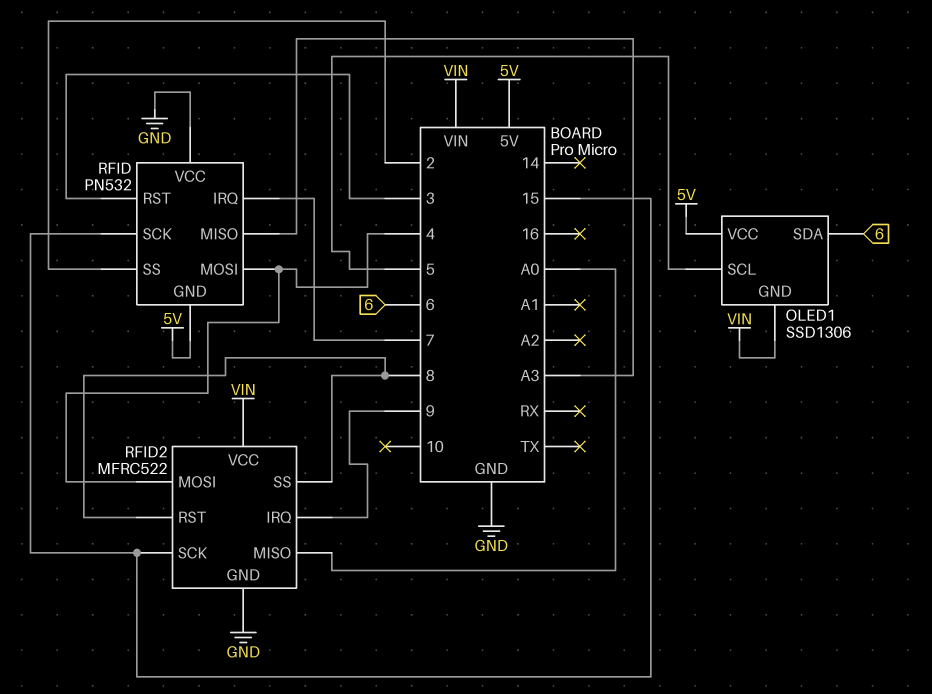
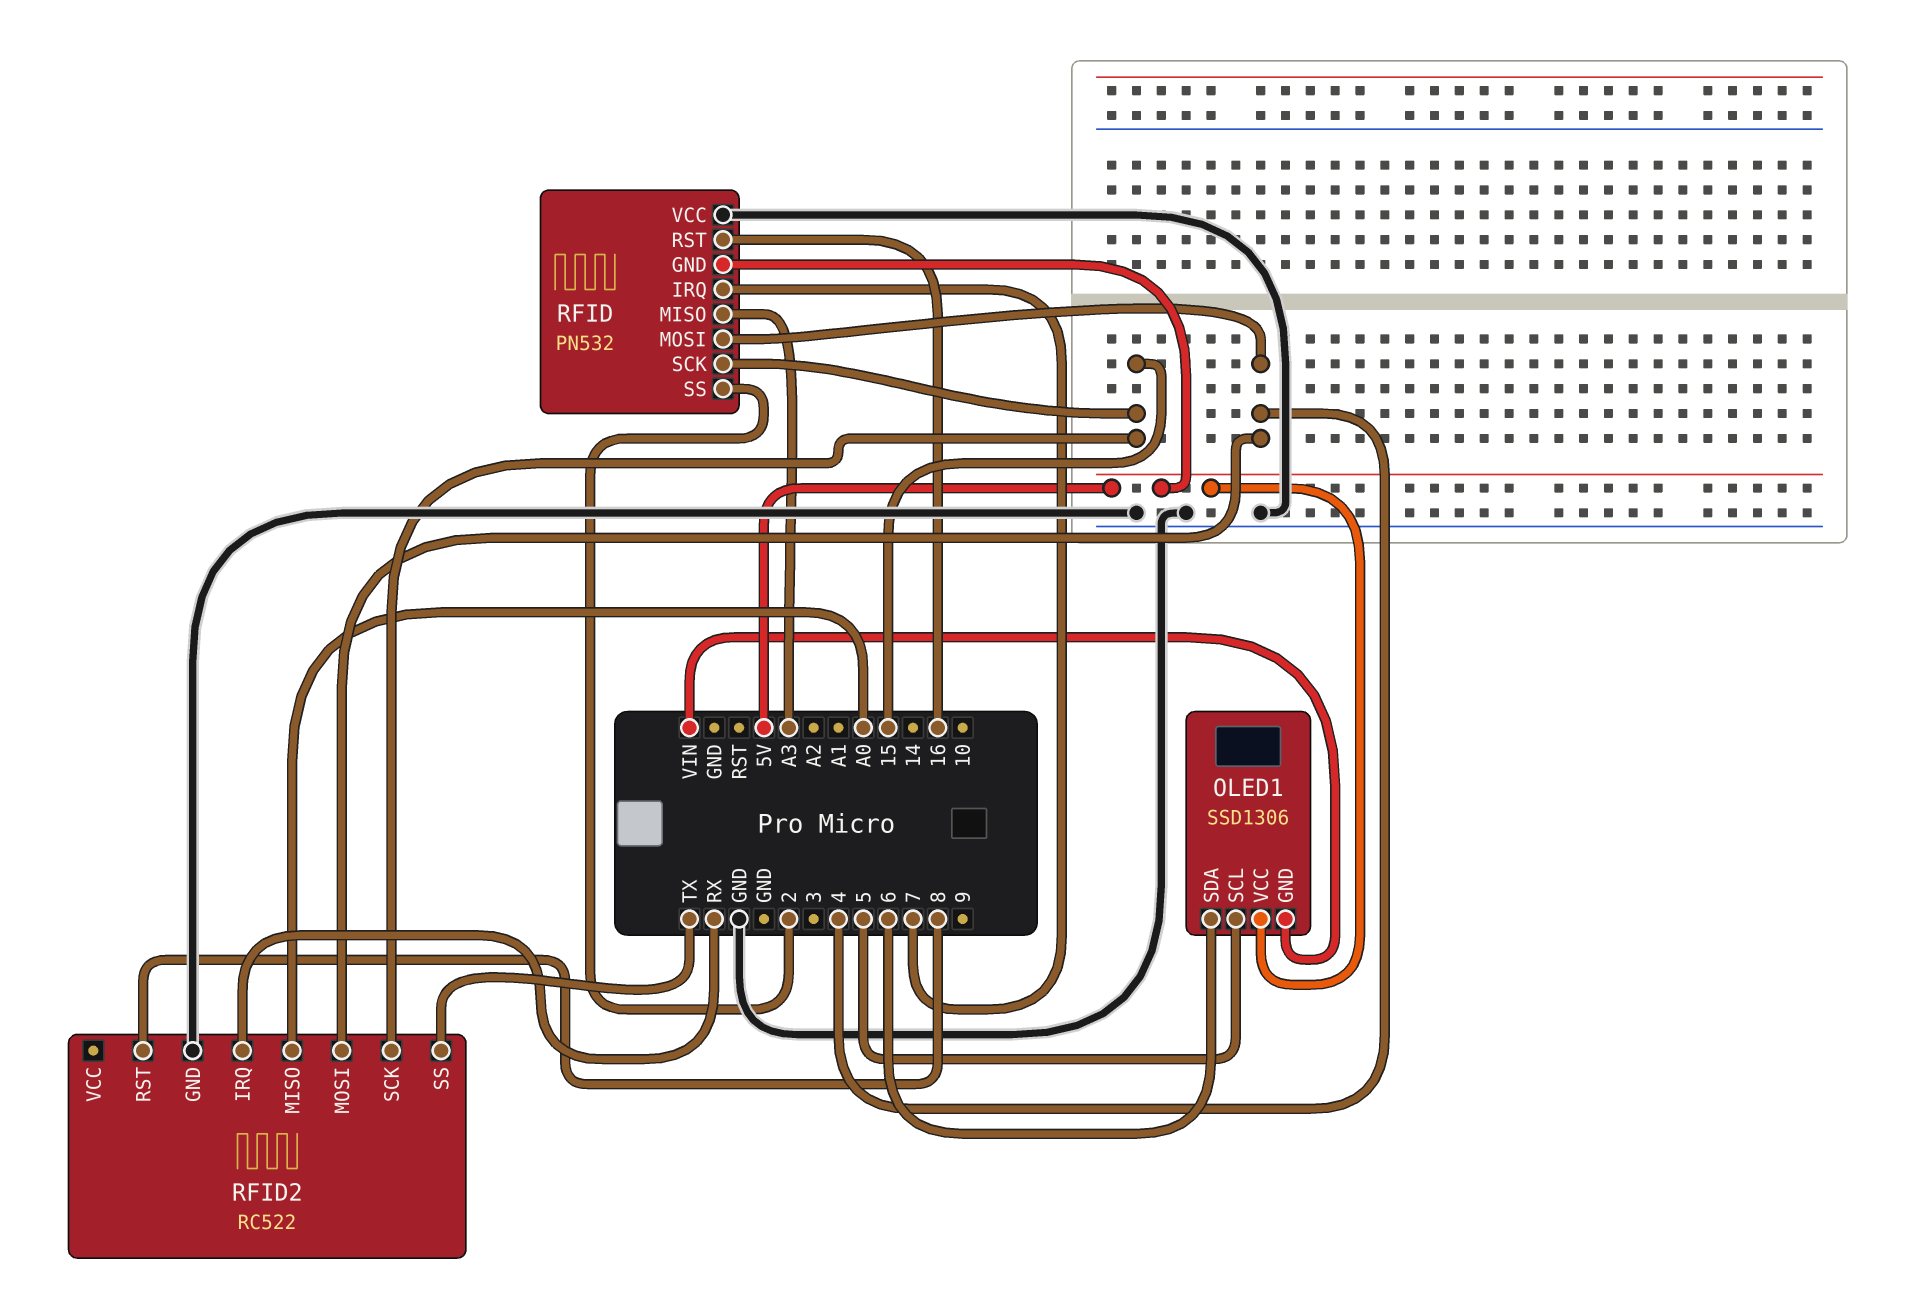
RFID pin RST: 3 -> 16
RFID2: MFRC522 -> RC522
RFID2 pin IRQ: 9 -> RX
RFID2 pin SS: 8 -> TX
RFID2 pin VCC: VIN -> none

